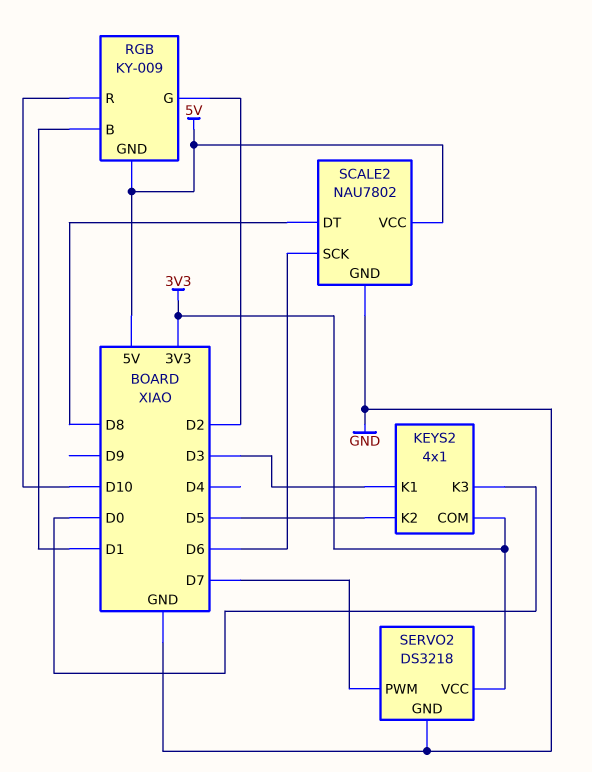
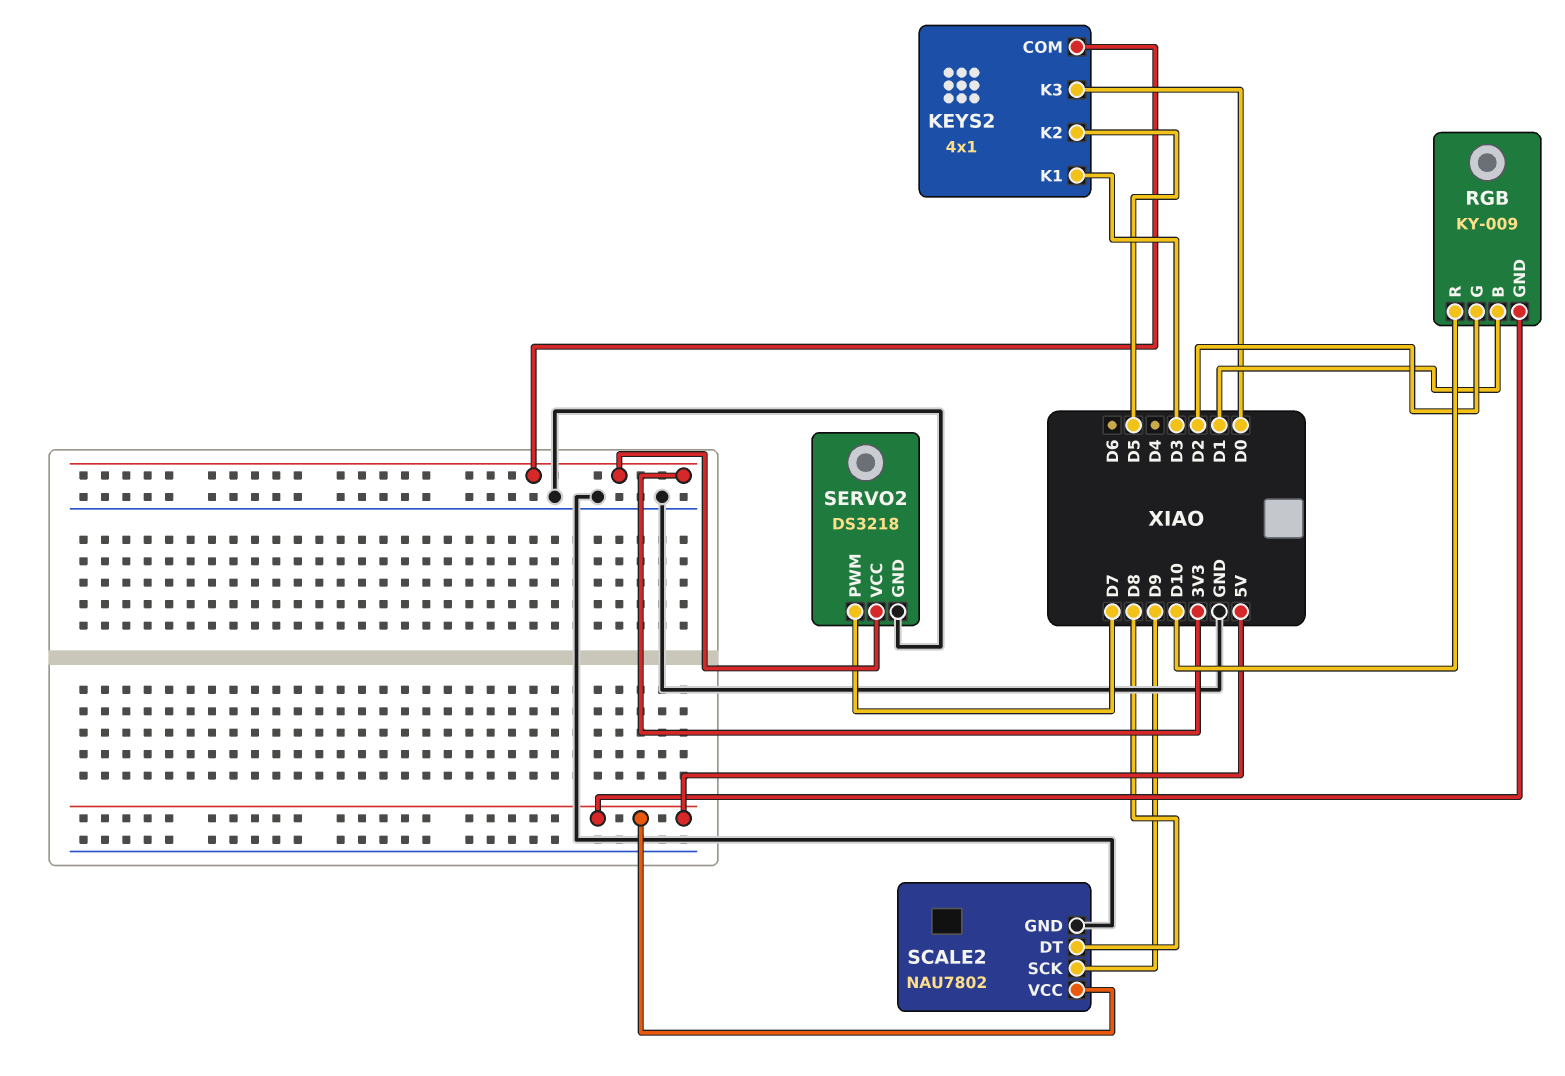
SCALE2 pin SCK: D6 -> D9

